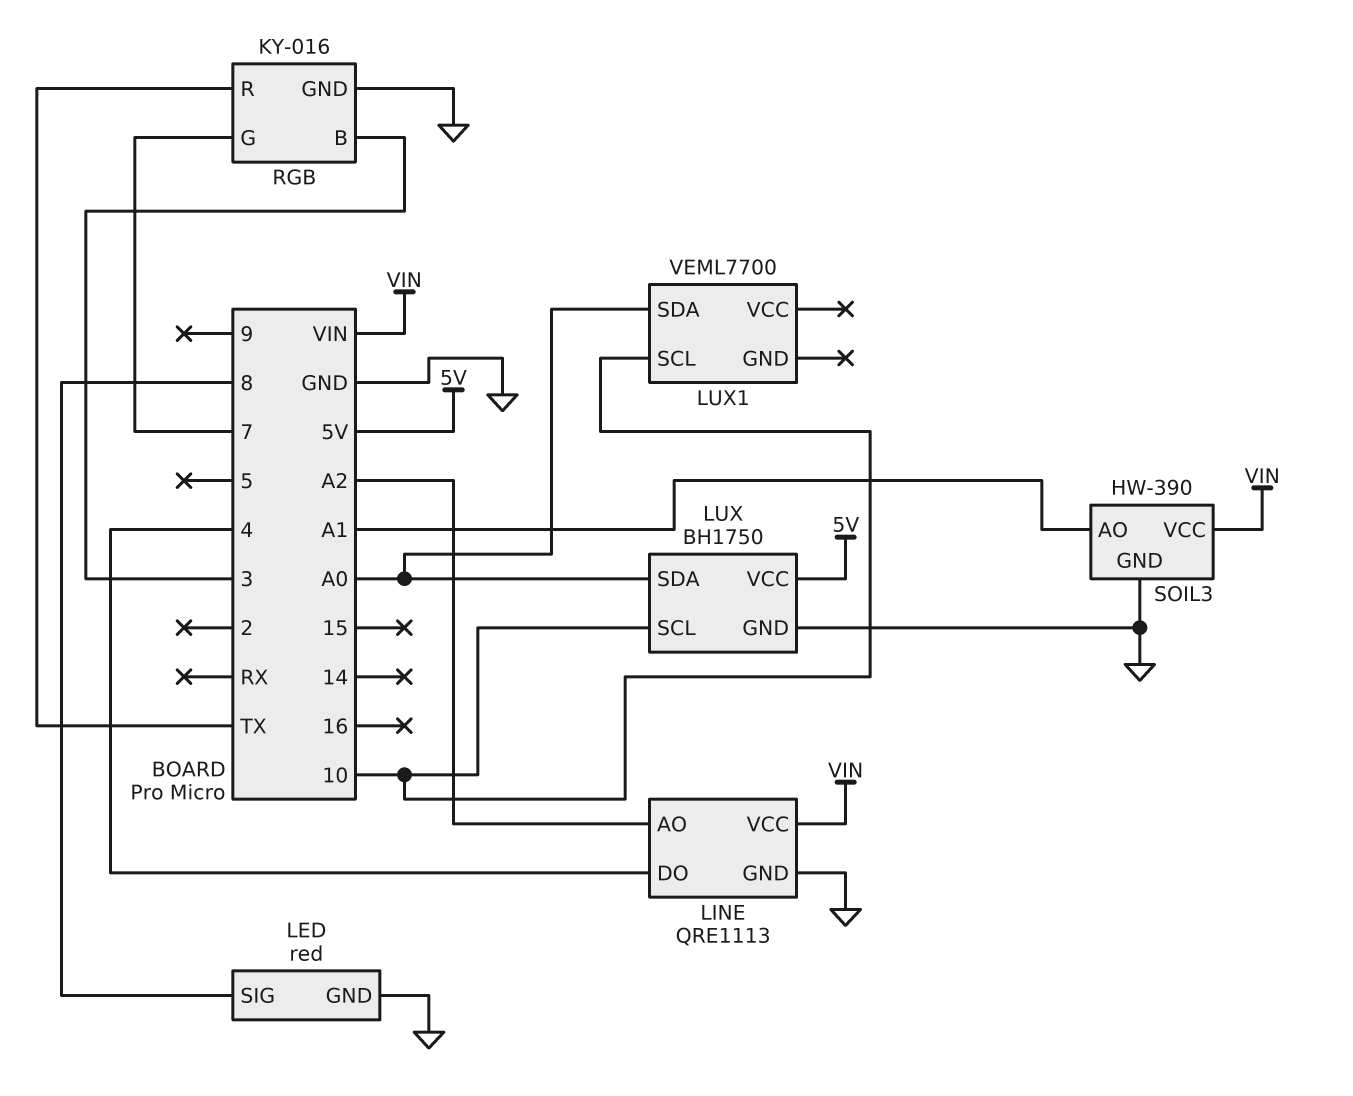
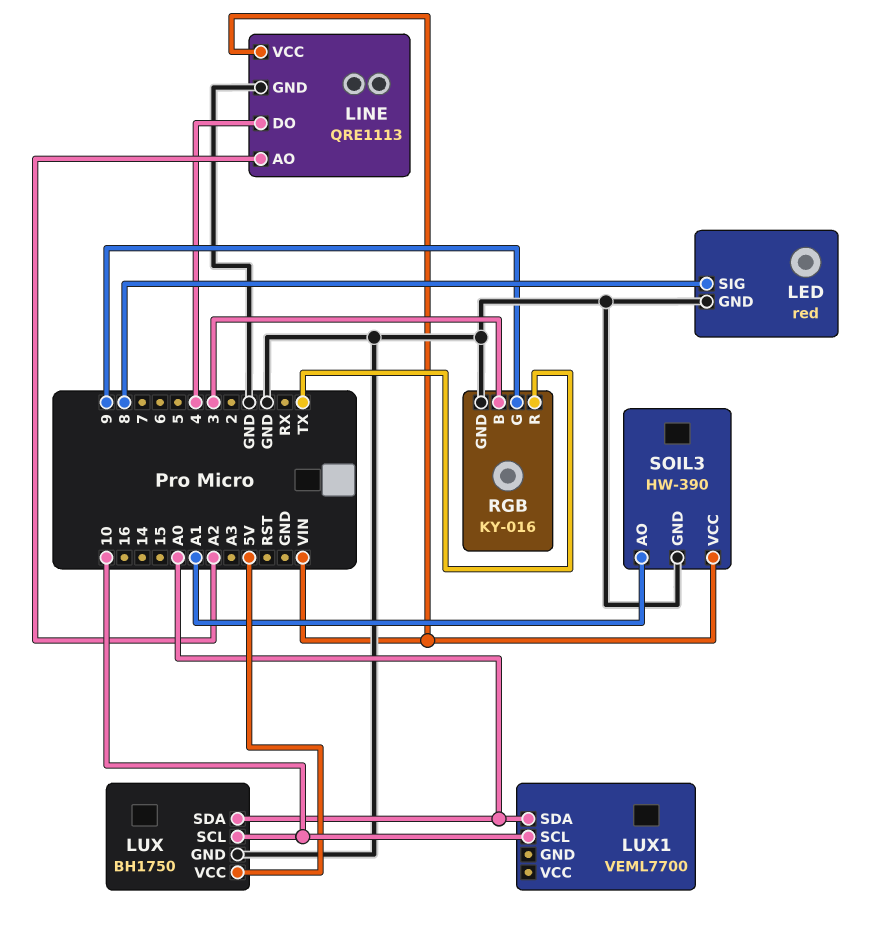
RGB pin G: 7 -> 9

